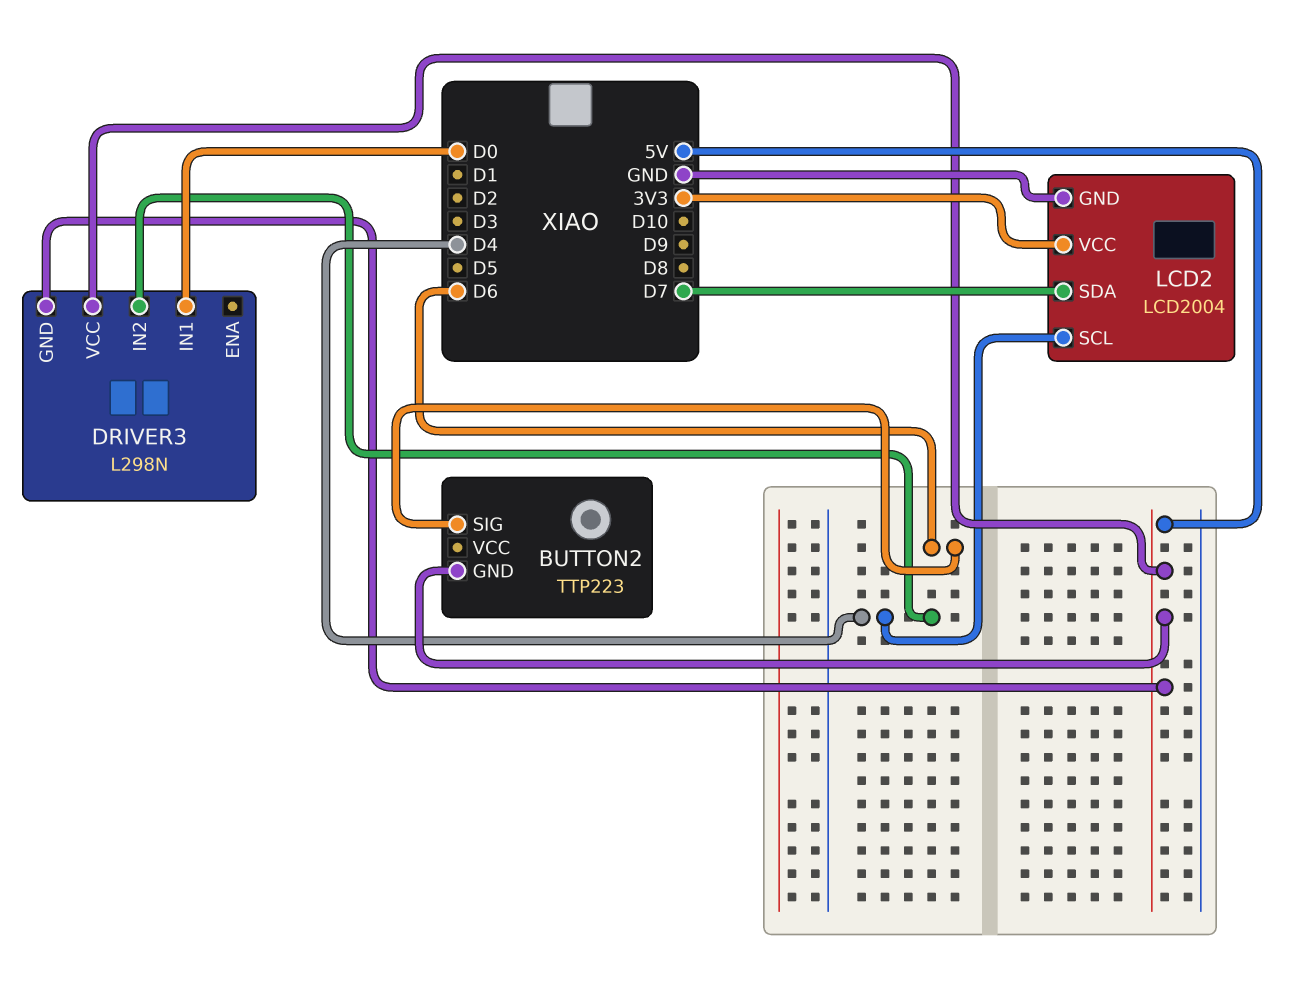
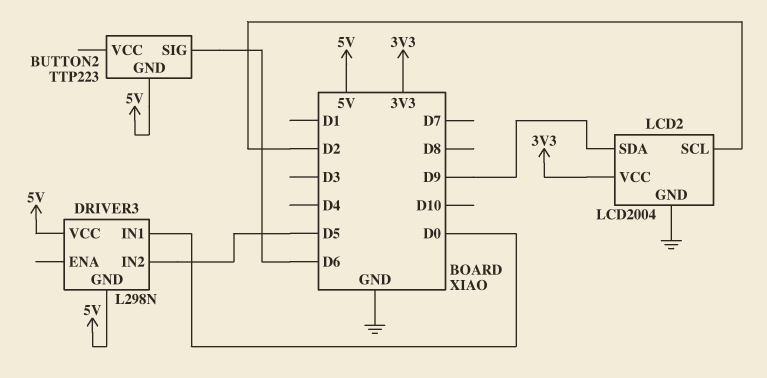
DRIVER3 pin IN2: D4 -> D5
LCD2 pin SCL: D4 -> D2
LCD2 pin SDA: D7 -> D9

